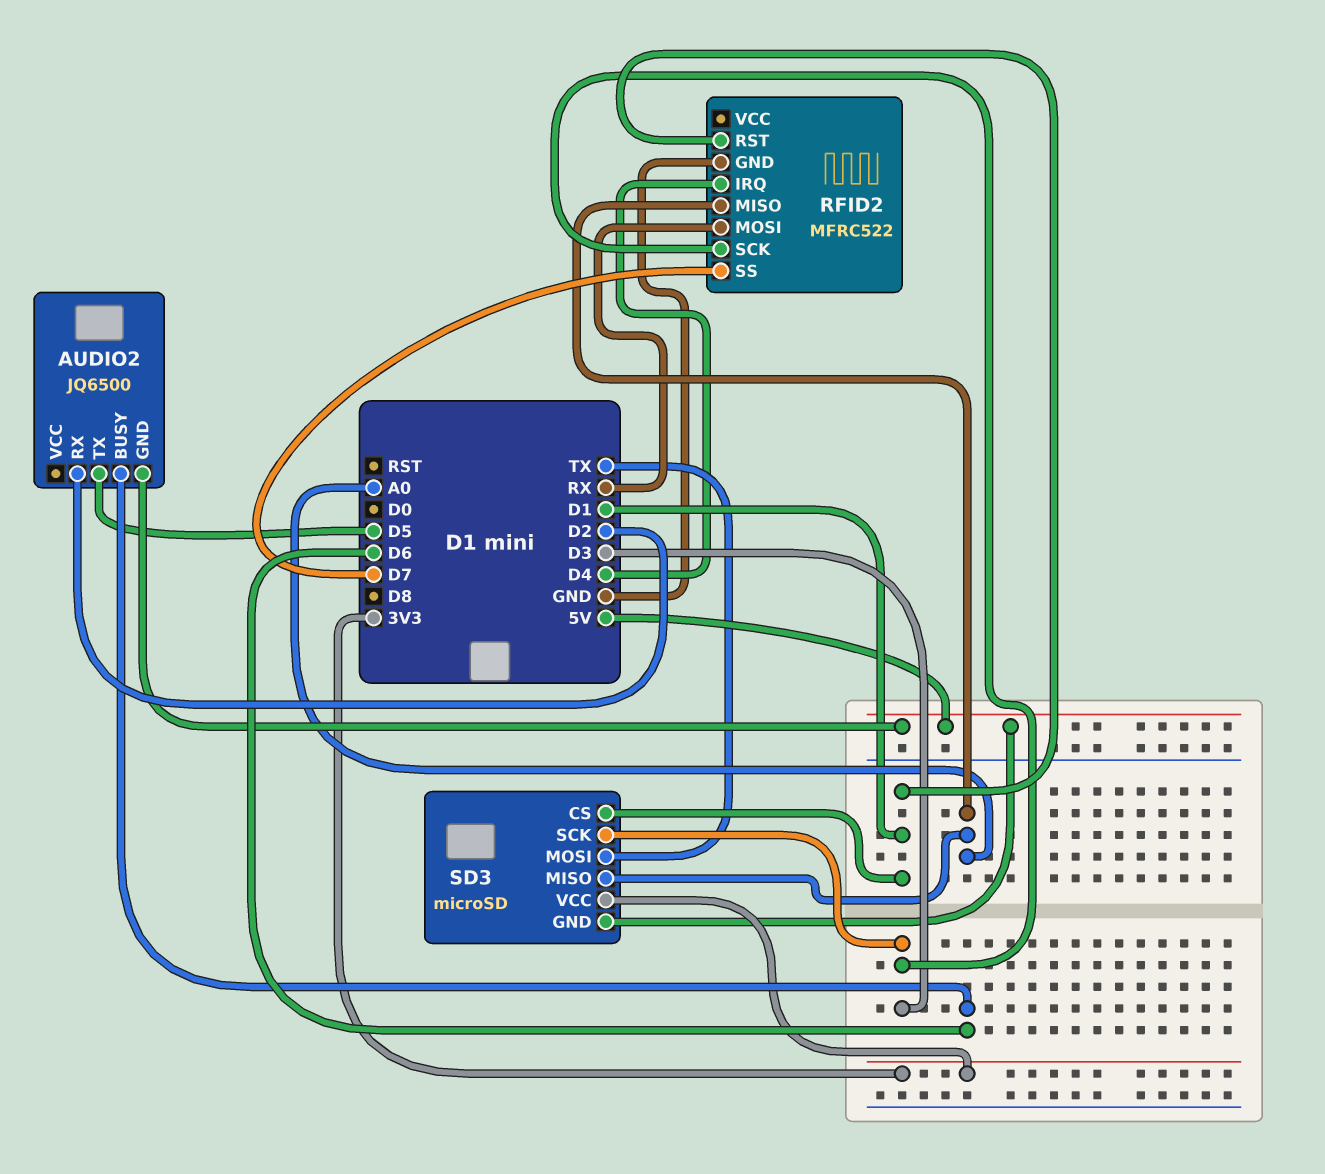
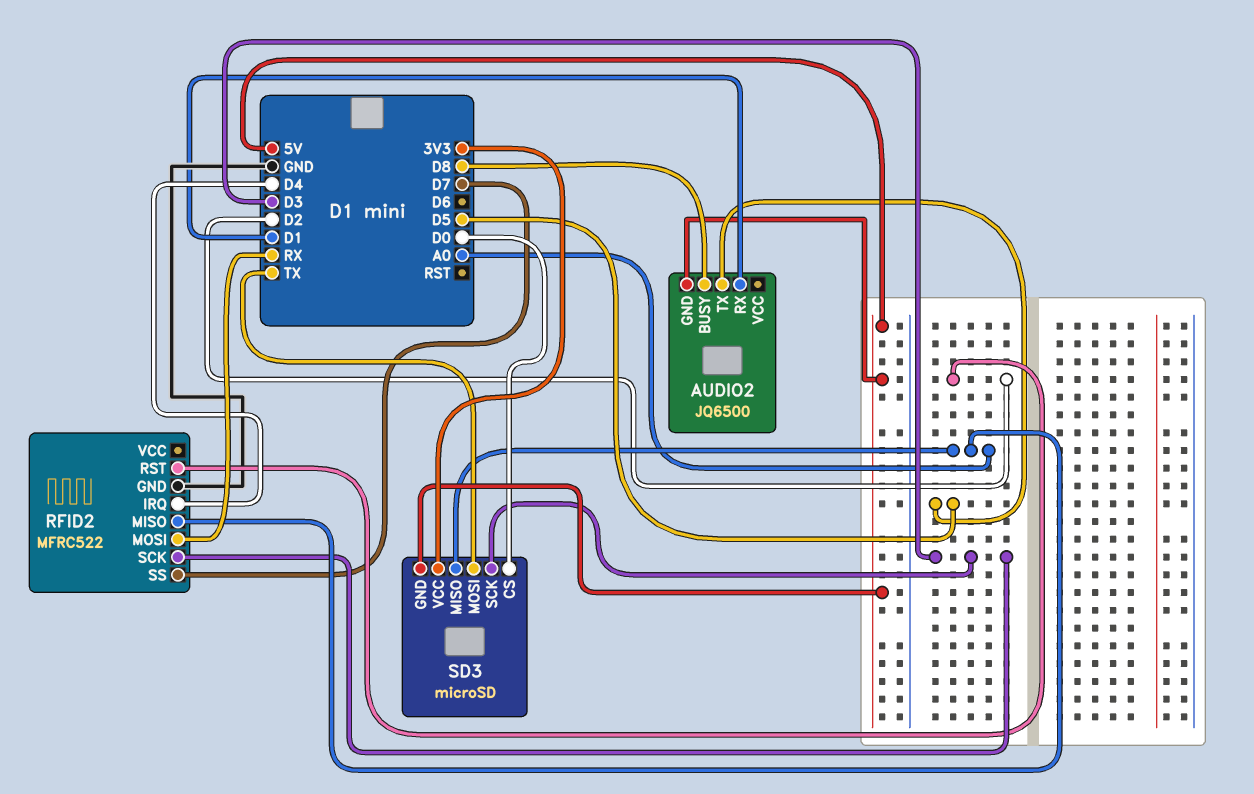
AUDIO2 pin BUSY: D6 -> D8
AUDIO2 pin RX: D2 -> D1
RFID2 pin RST: D1 -> D2
SD3 pin CS: D1 -> D0

